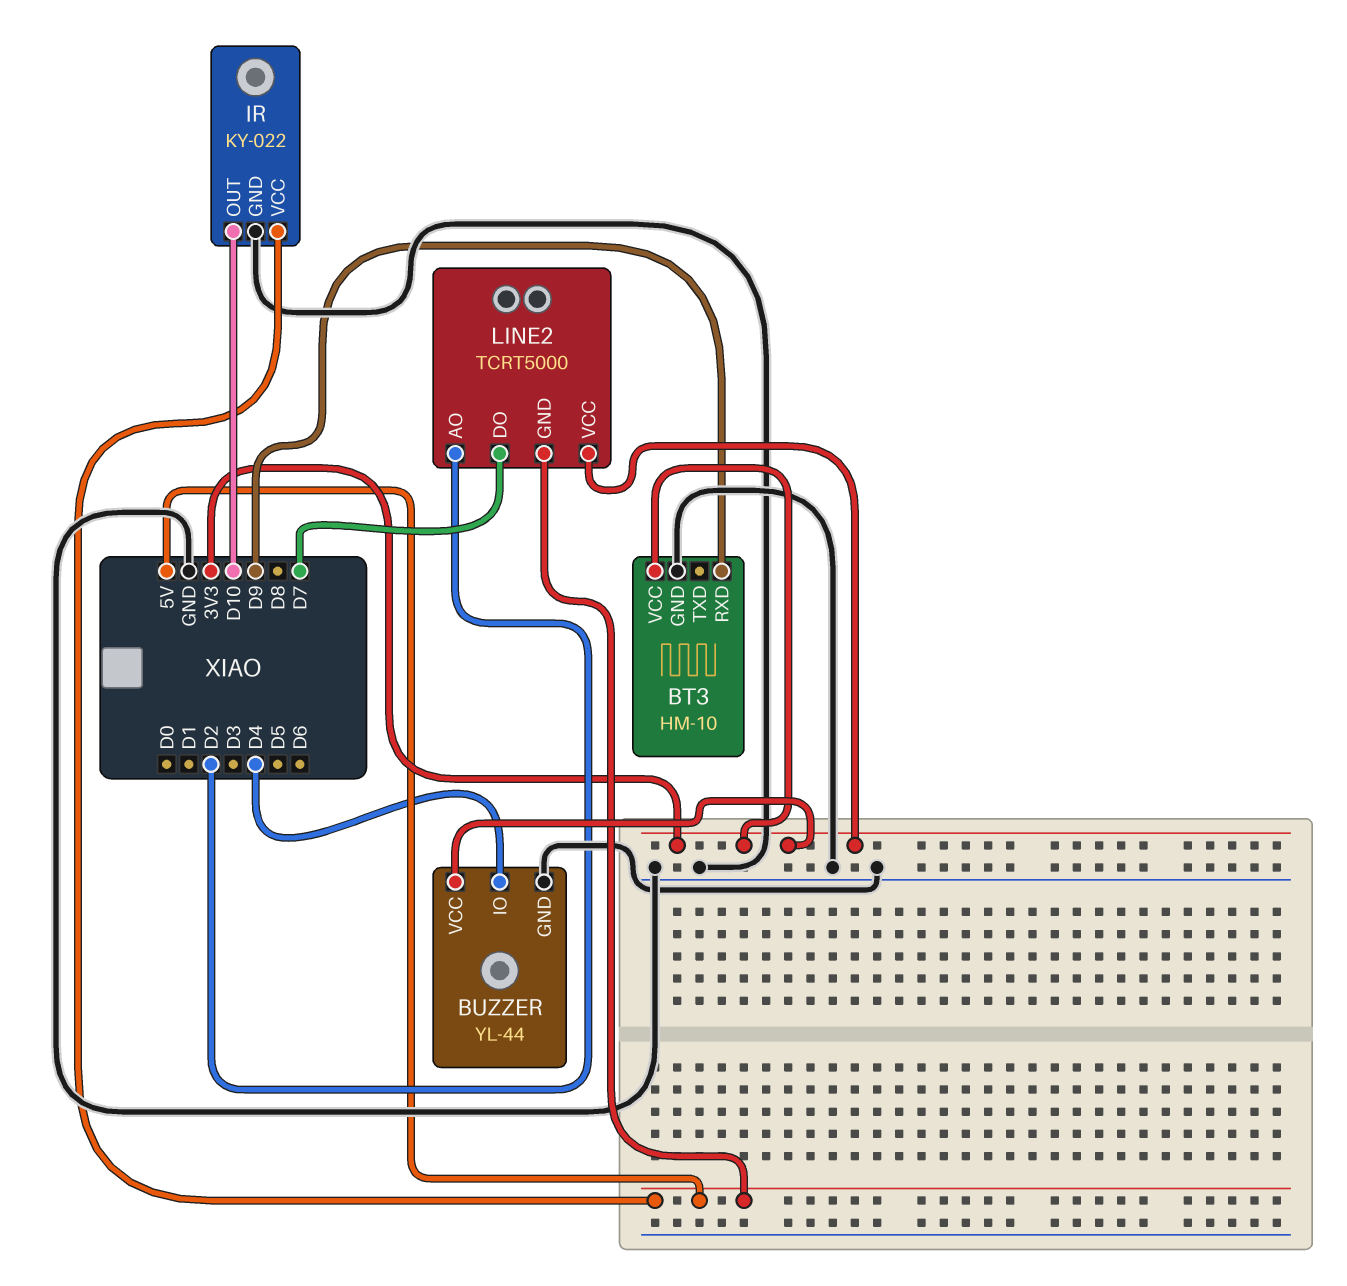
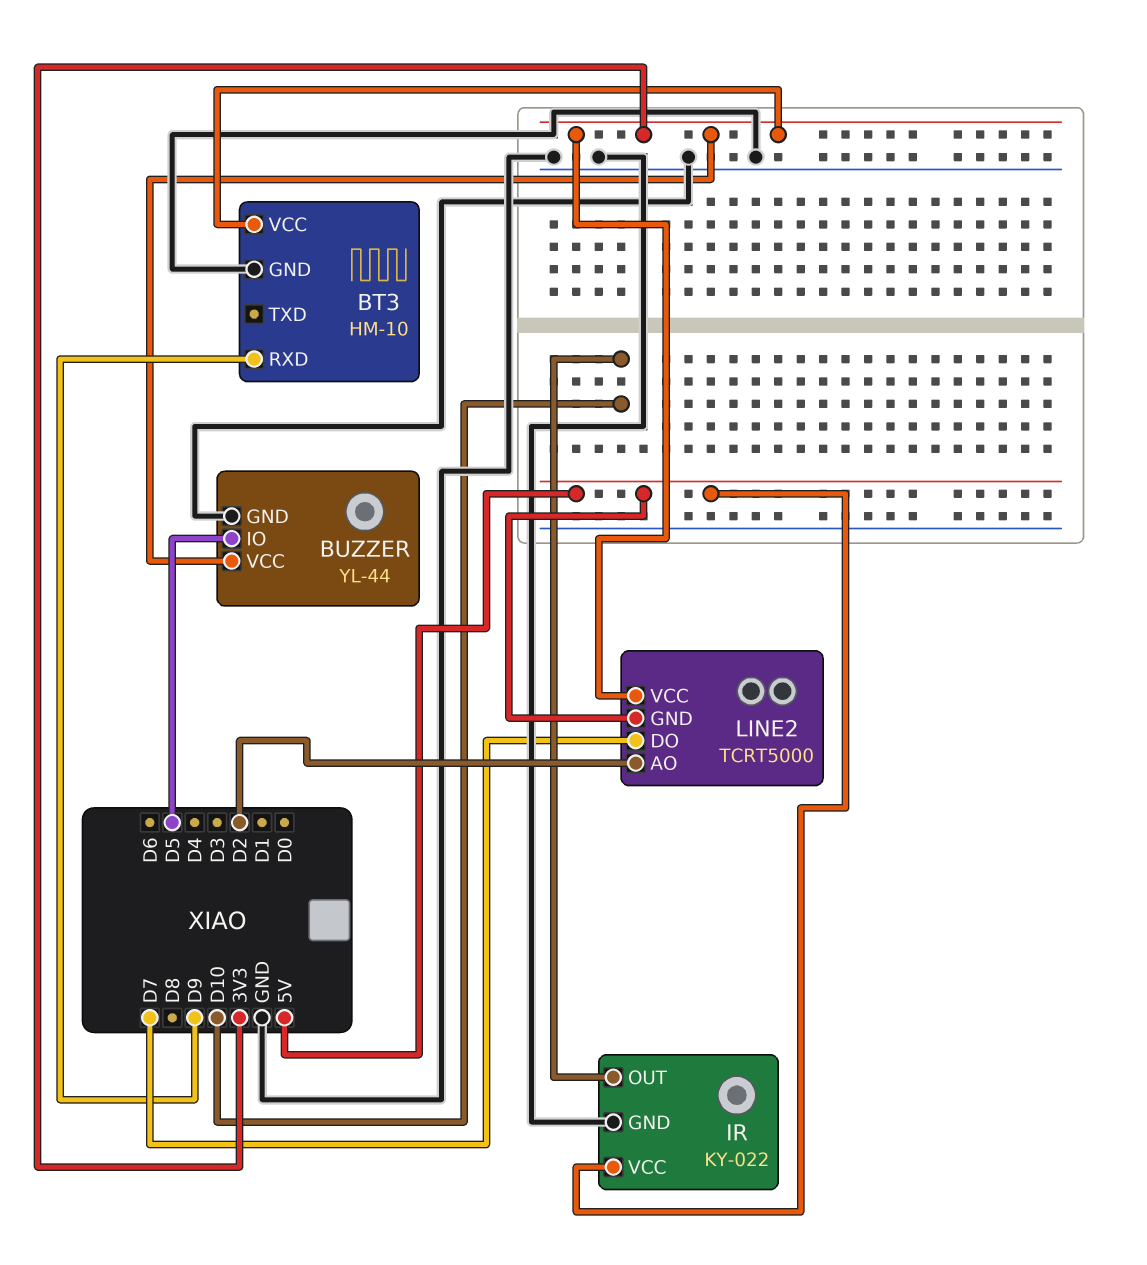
BUZZER pin IO: D4 -> D5

